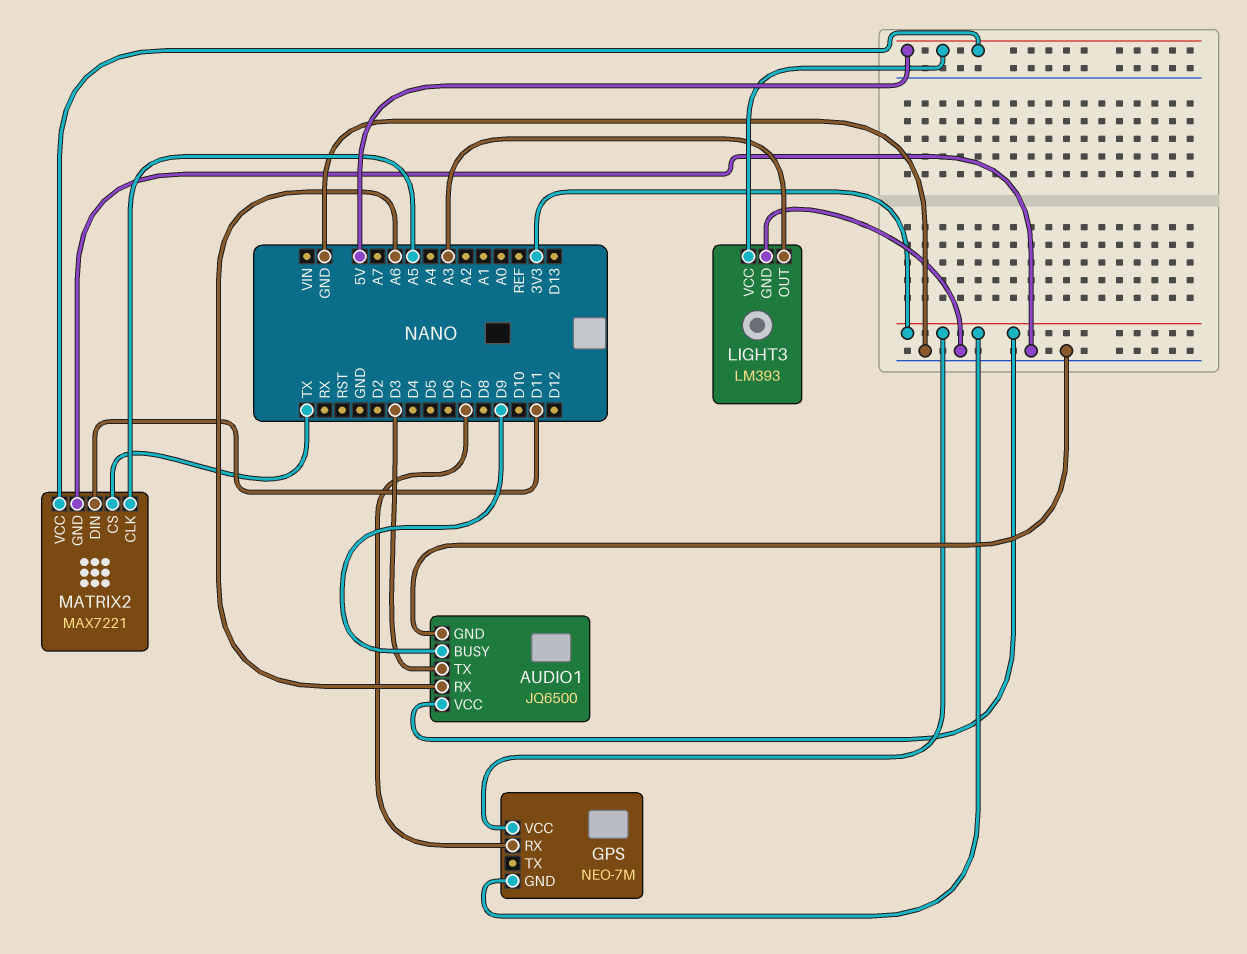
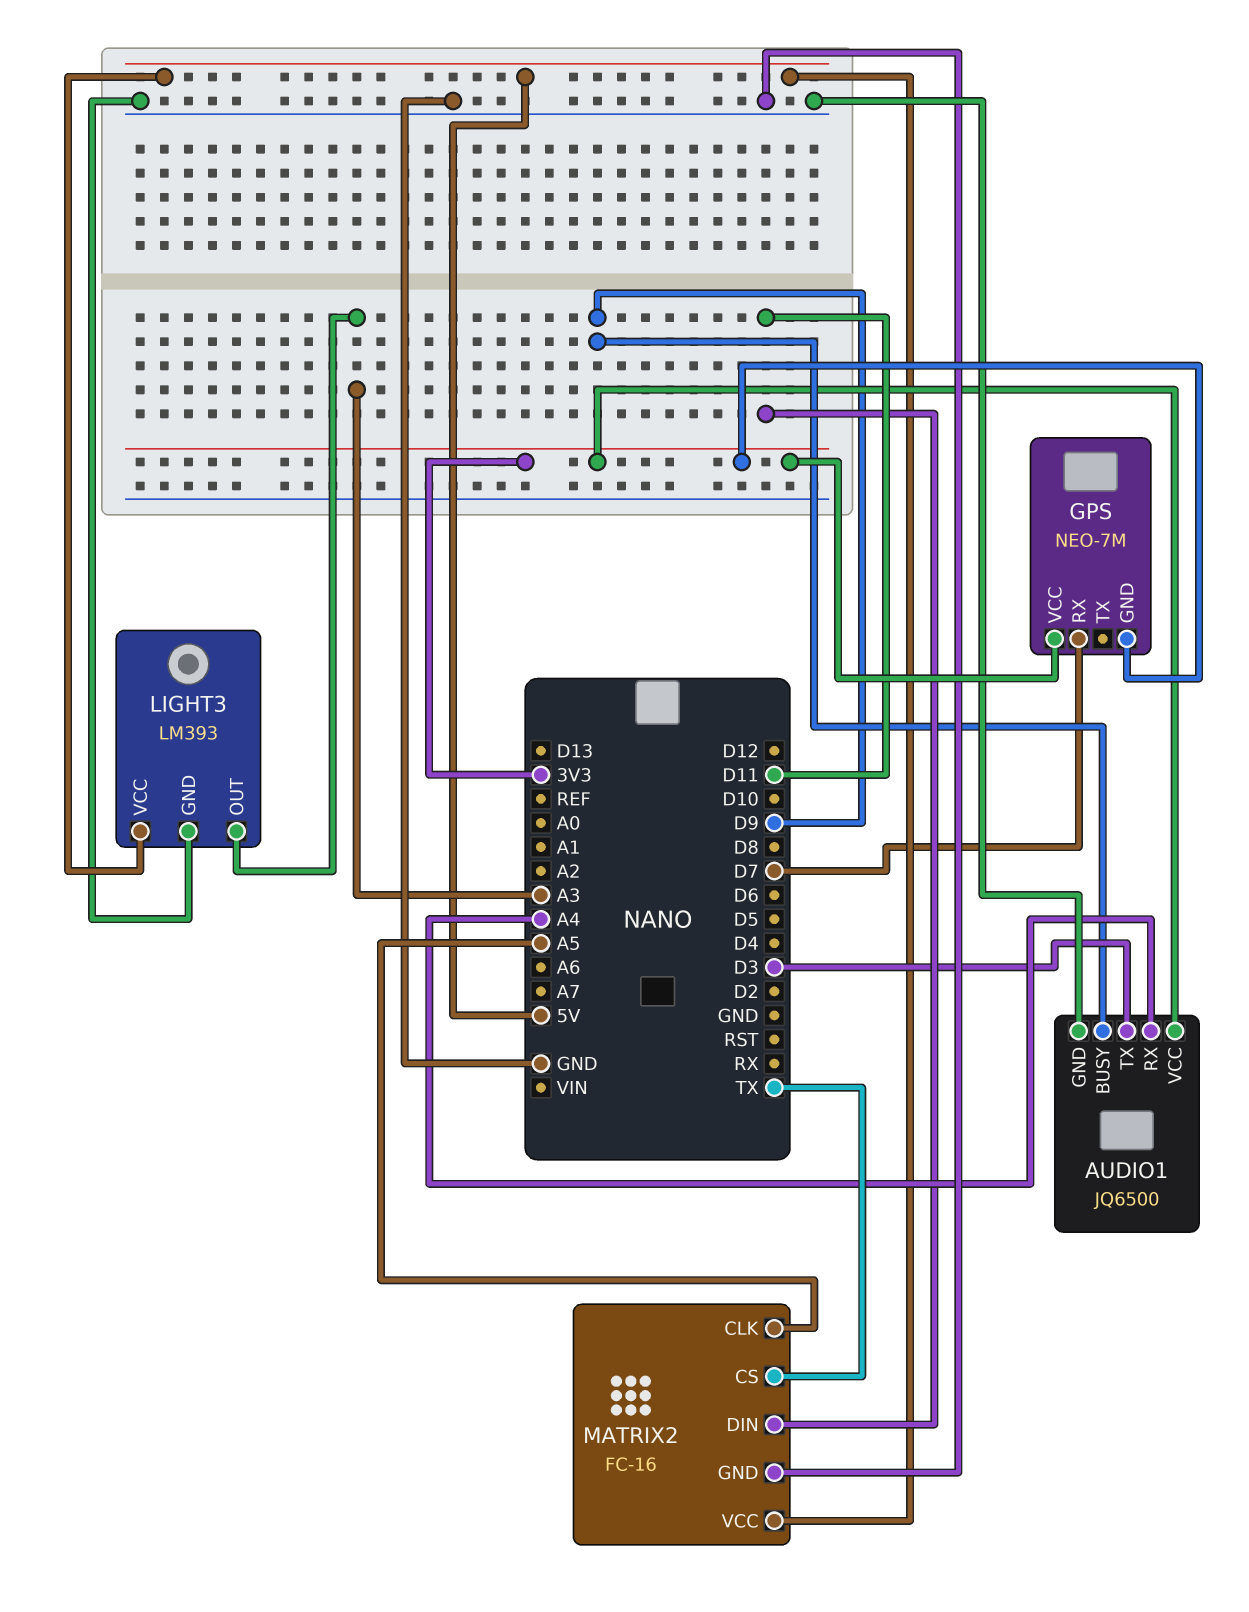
AUDIO1 pin RX: A6 -> A4
MATRIX2: MAX7221 -> FC-16

